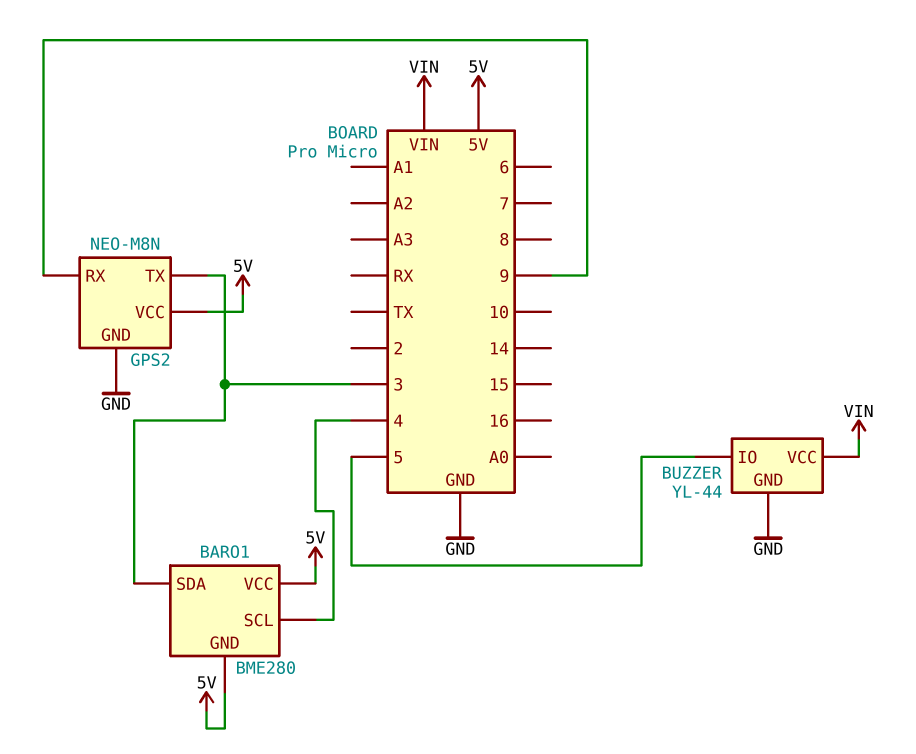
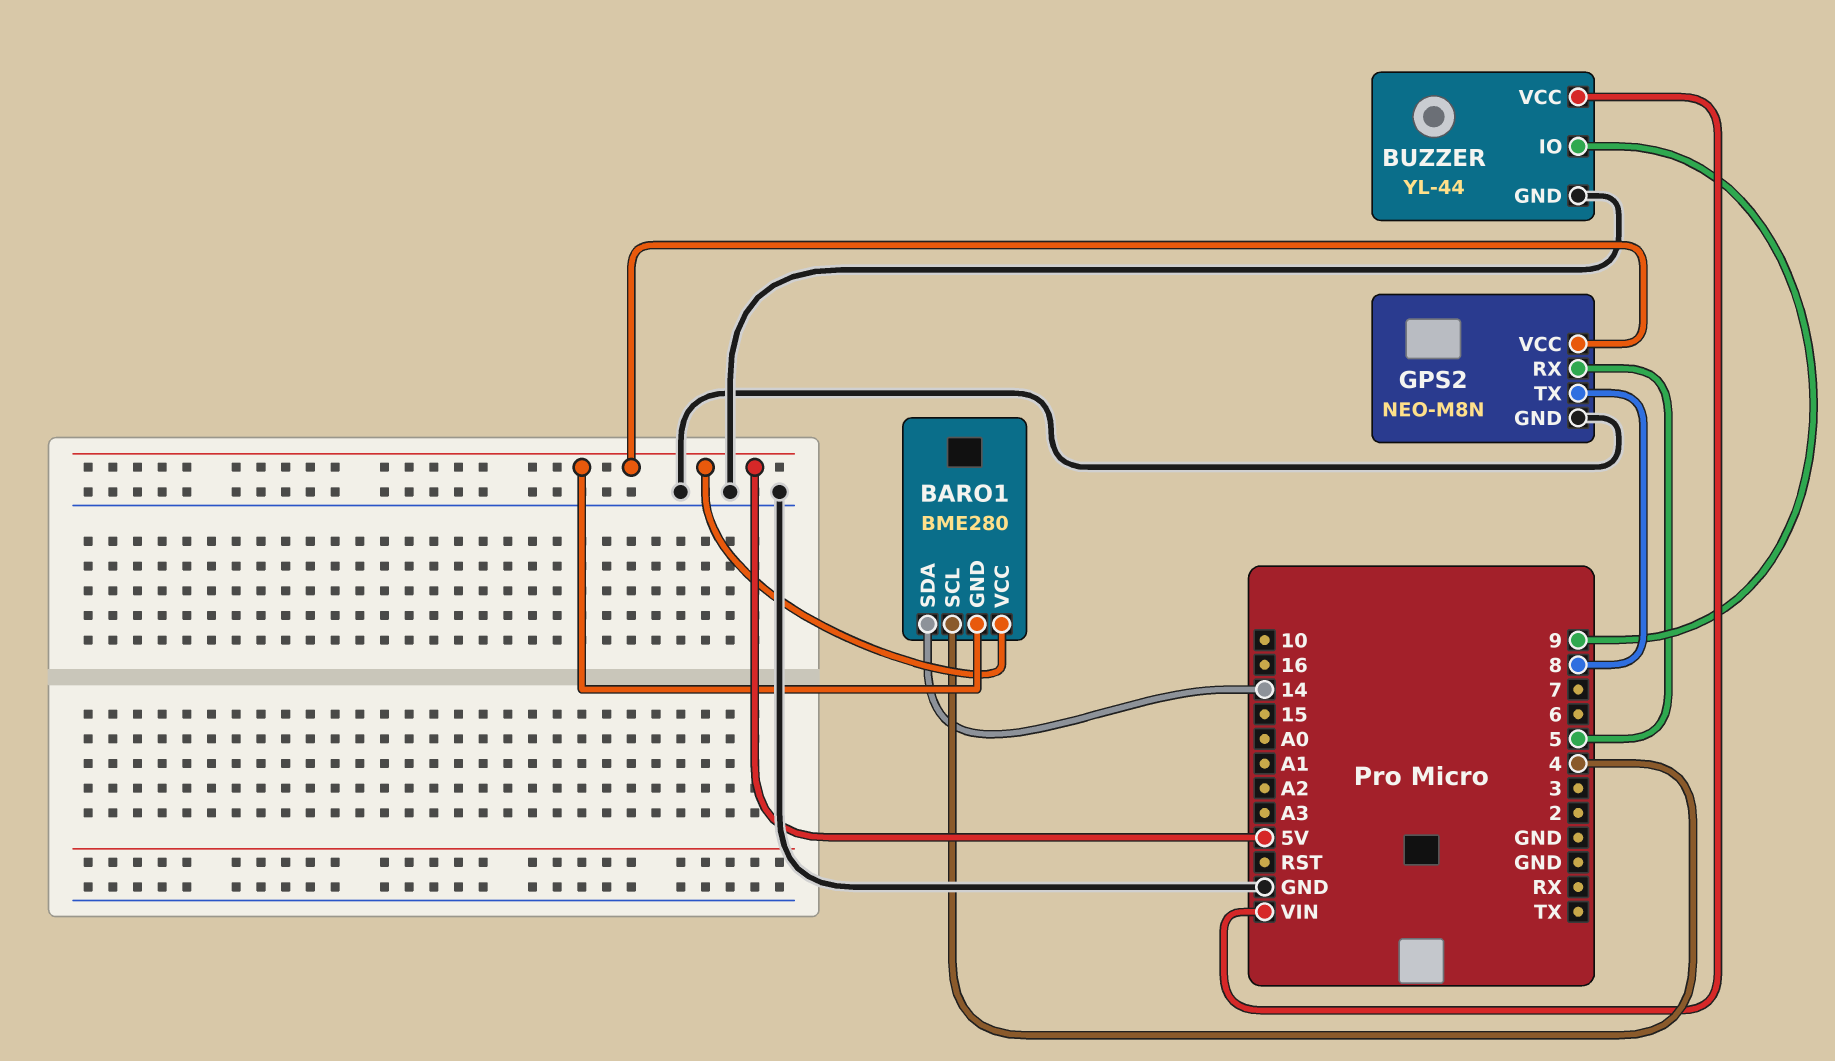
BARO1 pin SDA: 3 -> 14
BUZZER pin IO: 5 -> 9
GPS2 pin RX: 9 -> 5
GPS2 pin TX: 3 -> 8

